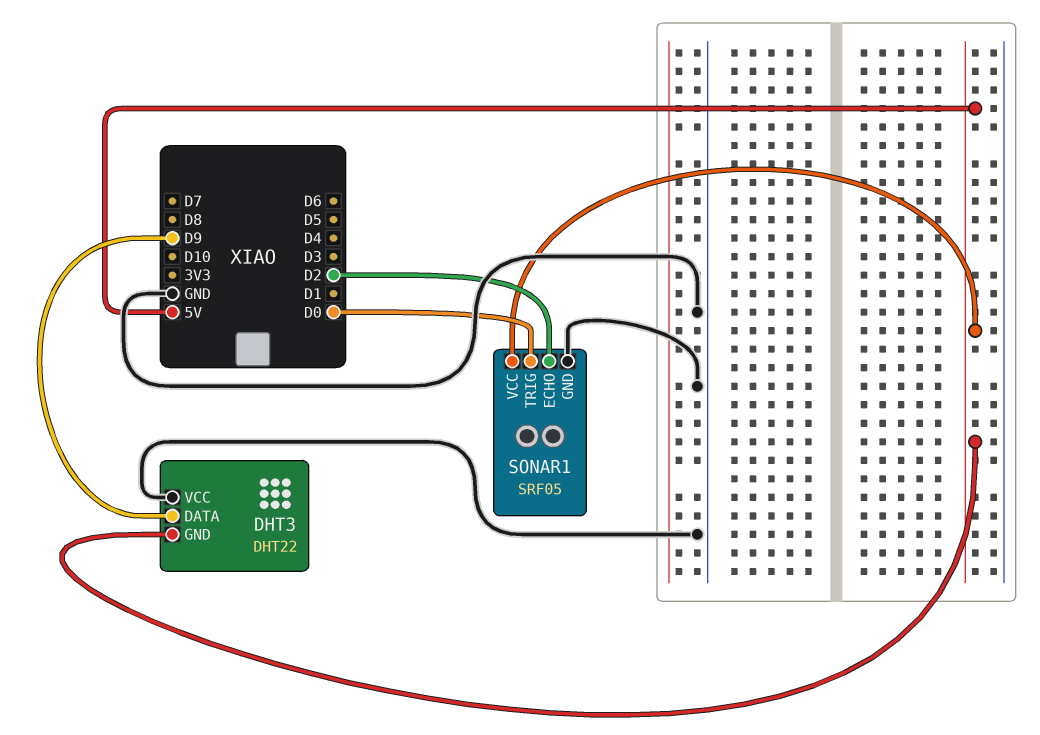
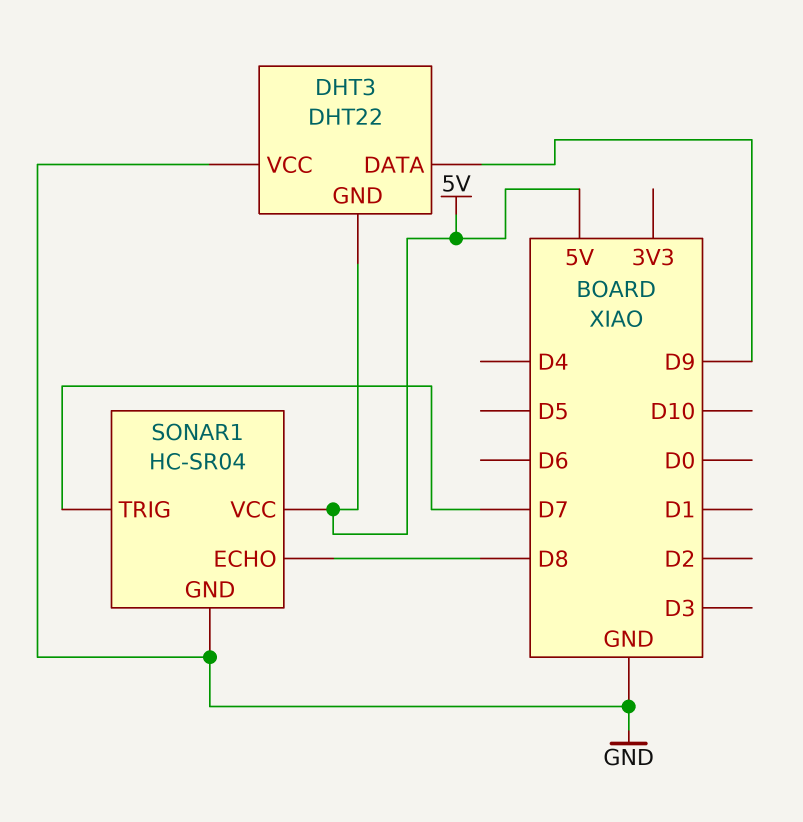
SONAR1: SRF05 -> HC-SR04
SONAR1 pin ECHO: D2 -> D8
SONAR1 pin TRIG: D0 -> D7

